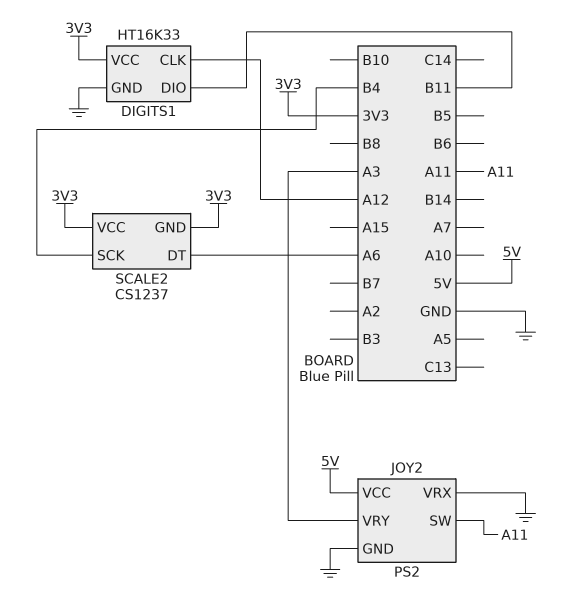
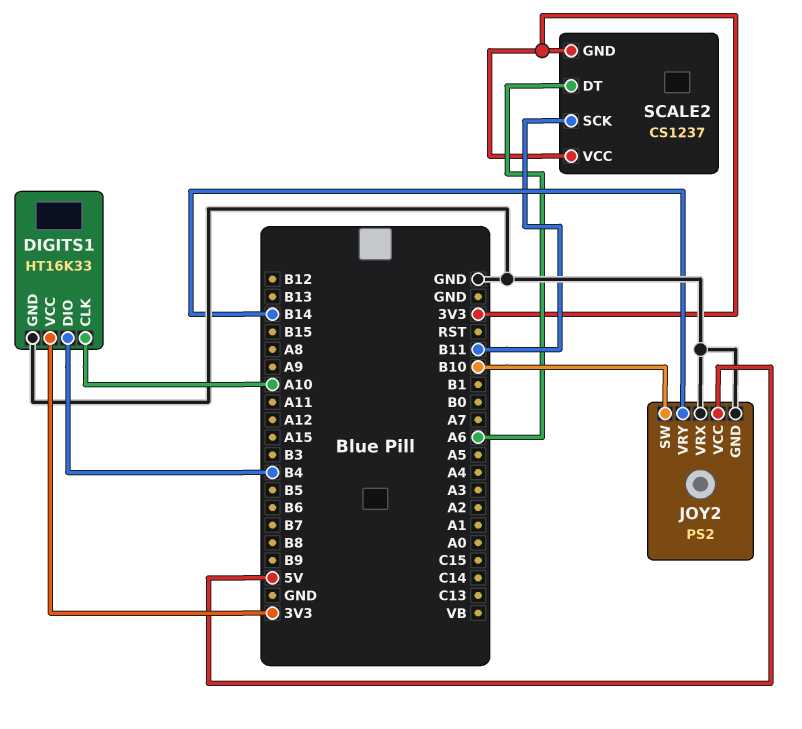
DIGITS1 pin CLK: A12 -> A10
DIGITS1 pin DIO: B11 -> B4
JOY2 pin SW: A11 -> B10
JOY2 pin VRY: A3 -> B14
SCALE2 pin SCK: B4 -> B11

